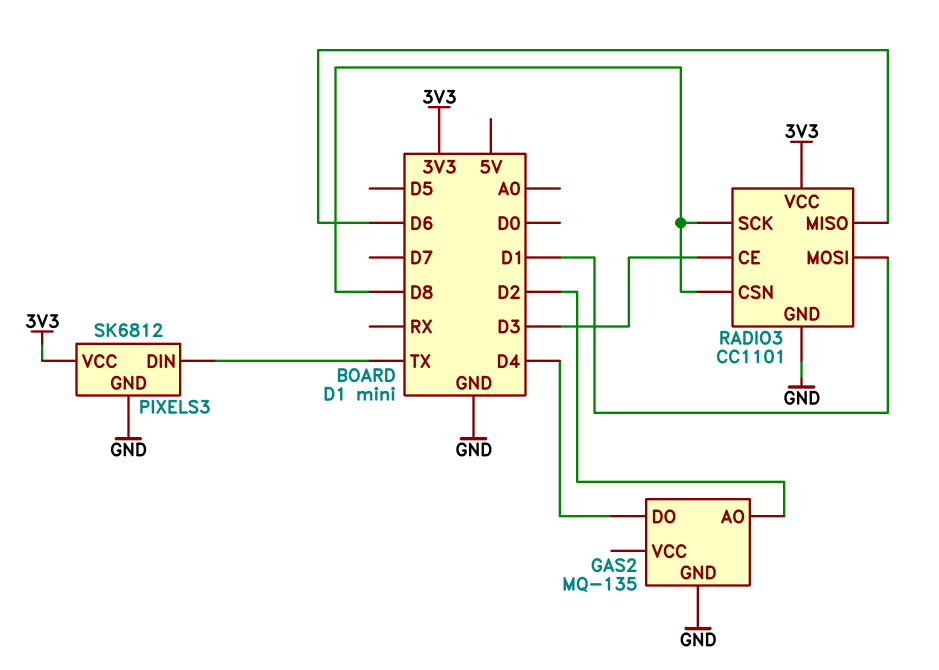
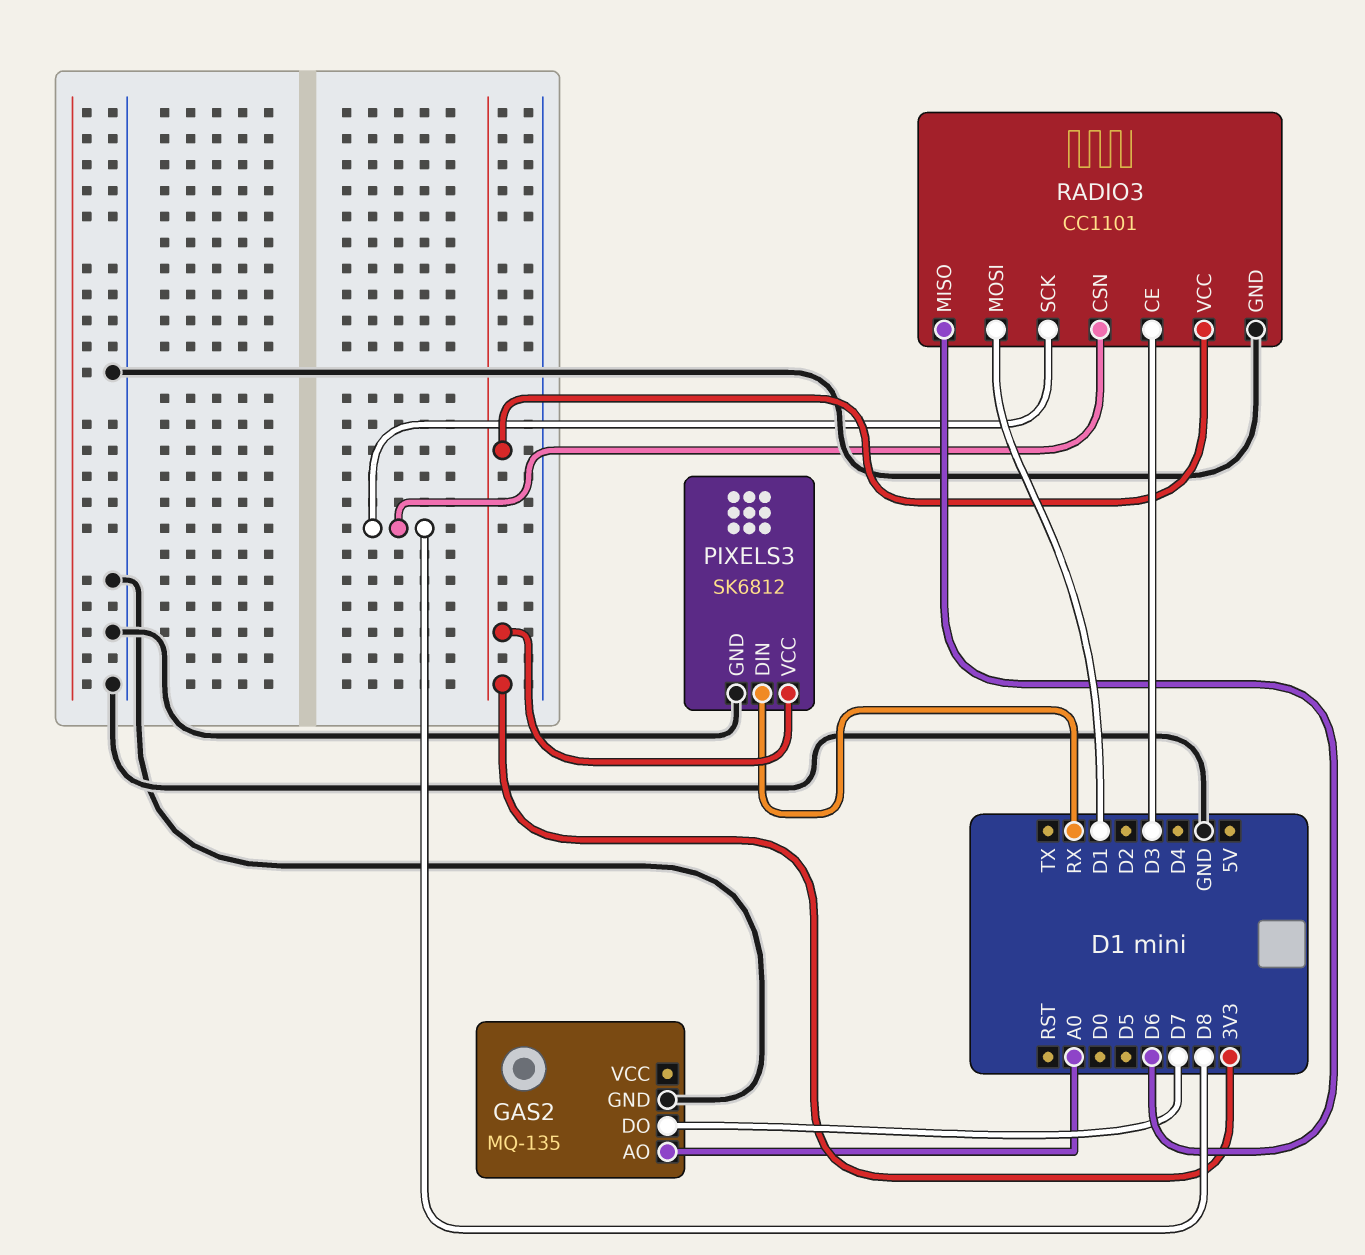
GAS2 pin AO: D2 -> A0
GAS2 pin DO: D4 -> D7
PIXELS3 pin DIN: TX -> RX

